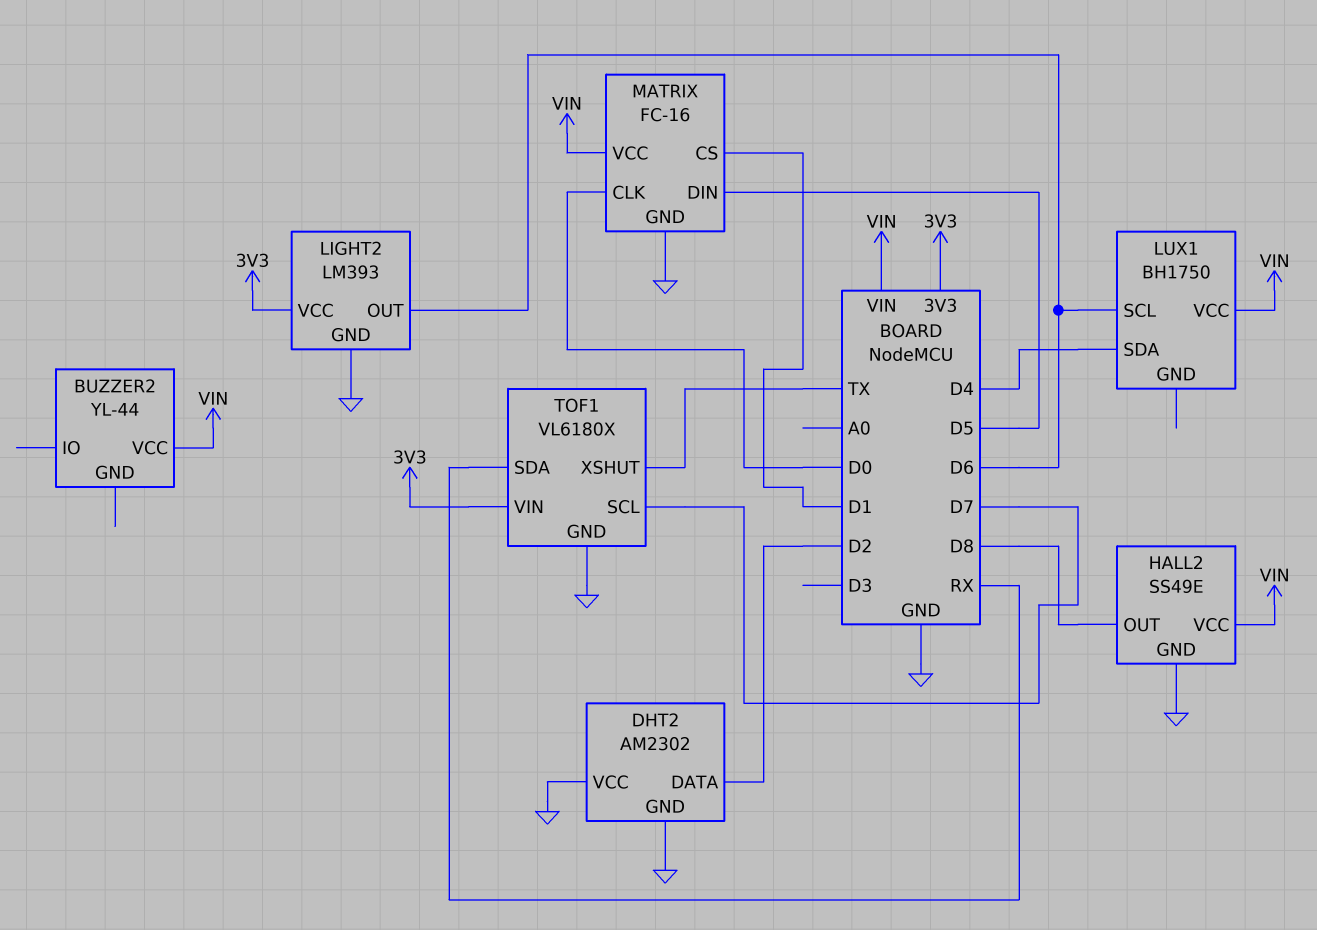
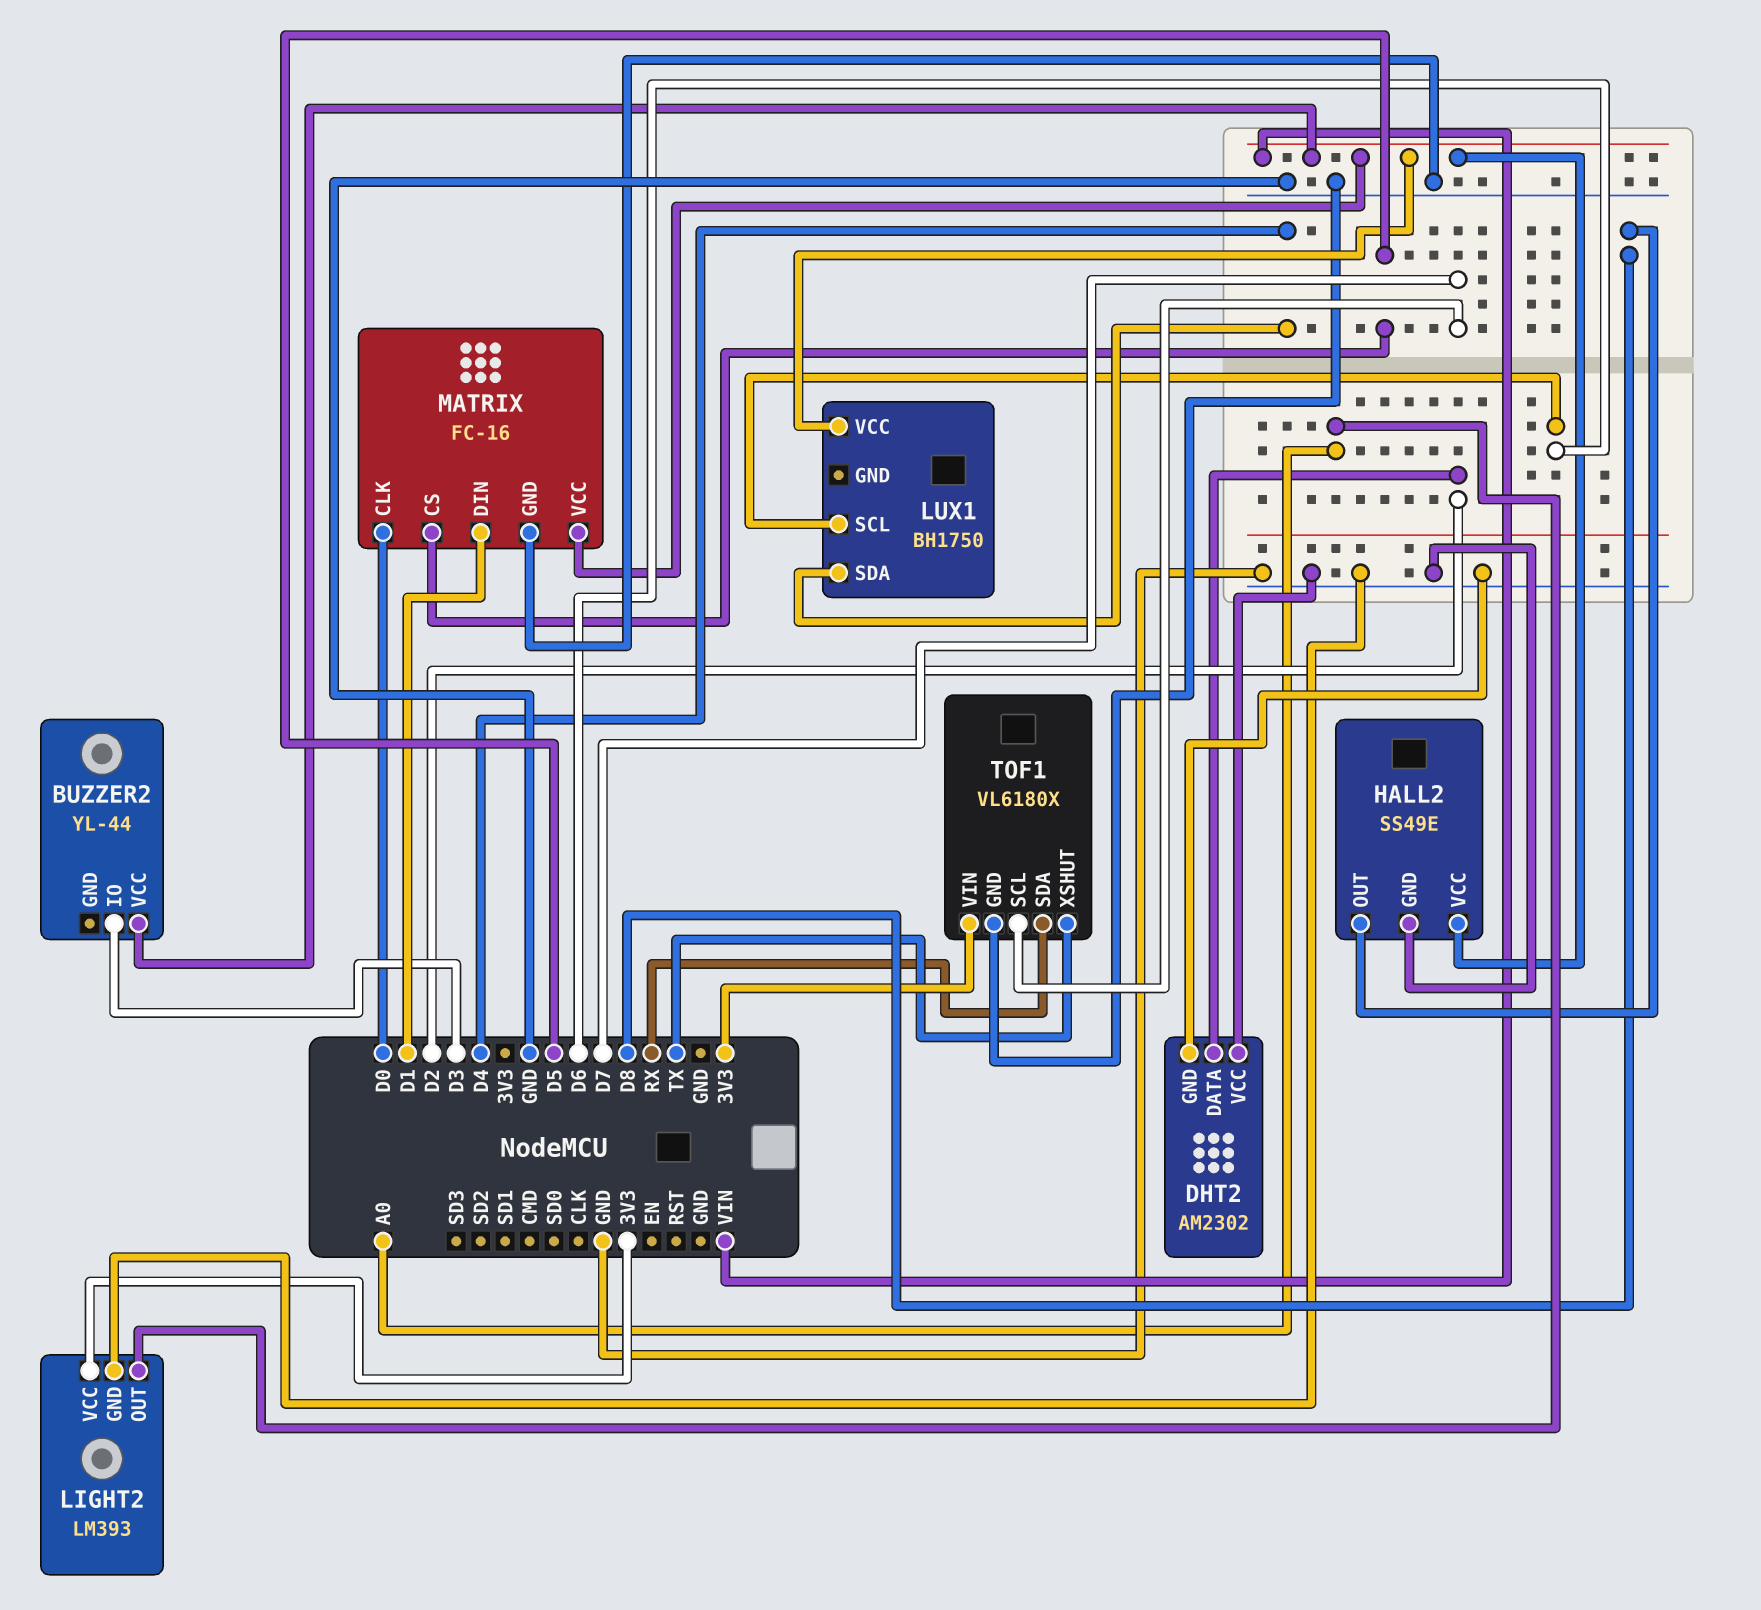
BUZZER2 pin IO: none -> D3
LIGHT2 pin OUT: D6 -> A0
MATRIX pin CS: D1 -> D5
MATRIX pin DIN: D5 -> D1

